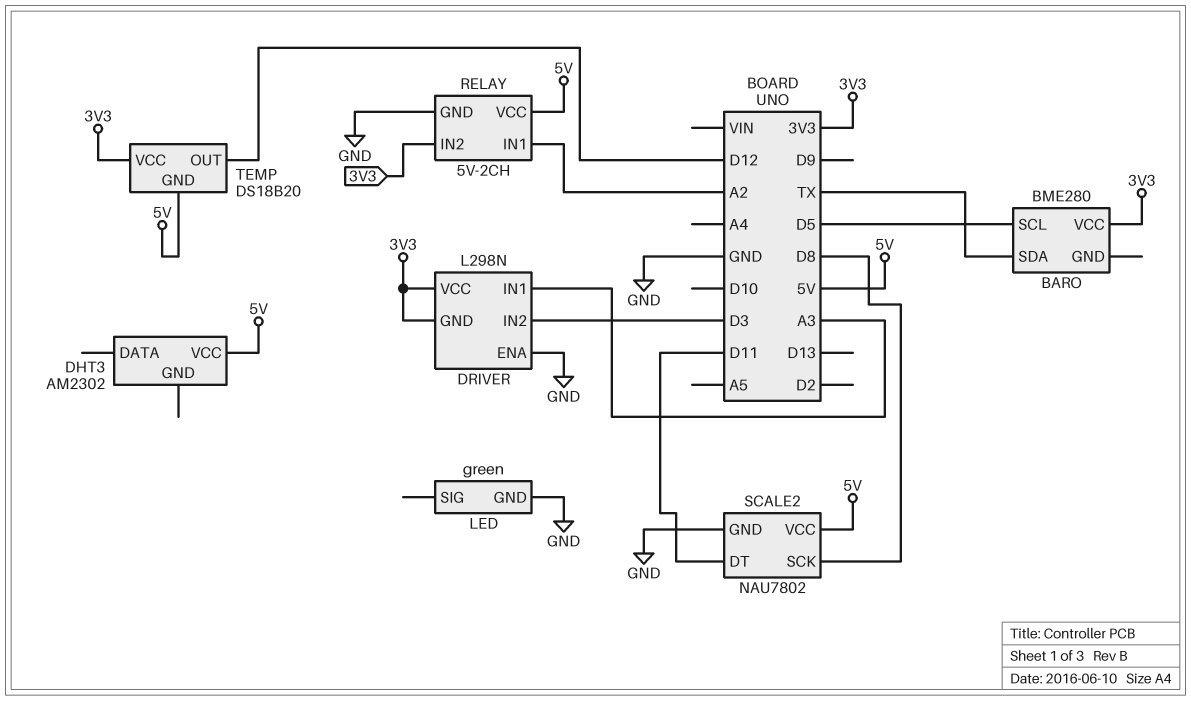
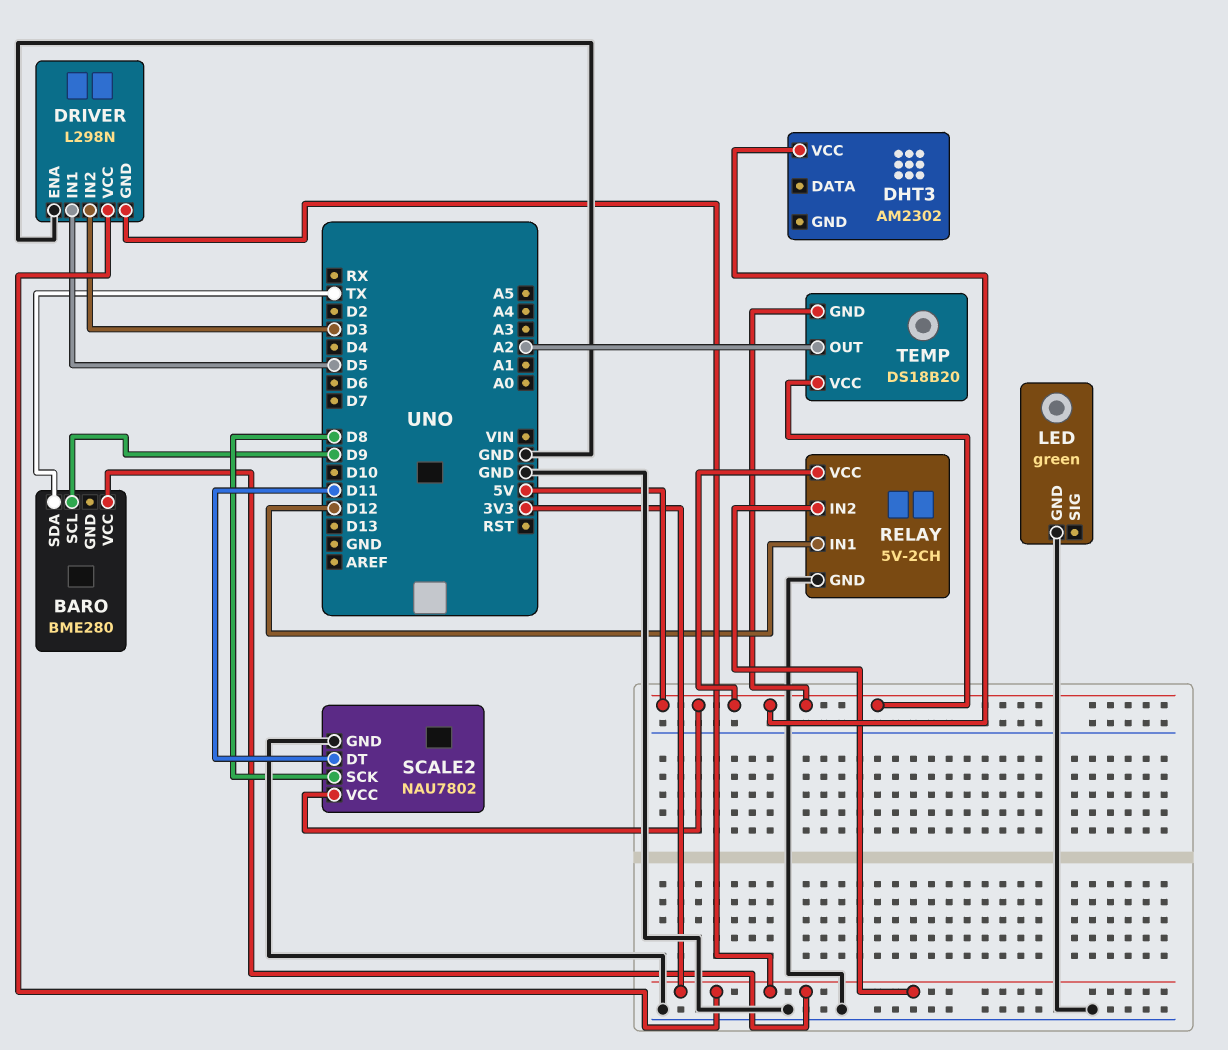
BARO pin SCL: D5 -> D9
DRIVER pin IN1: A3 -> D5
RELAY pin IN1: A2 -> D12
TEMP pin OUT: D12 -> A2
TEMP pin VCC: 3V3 -> 5V

